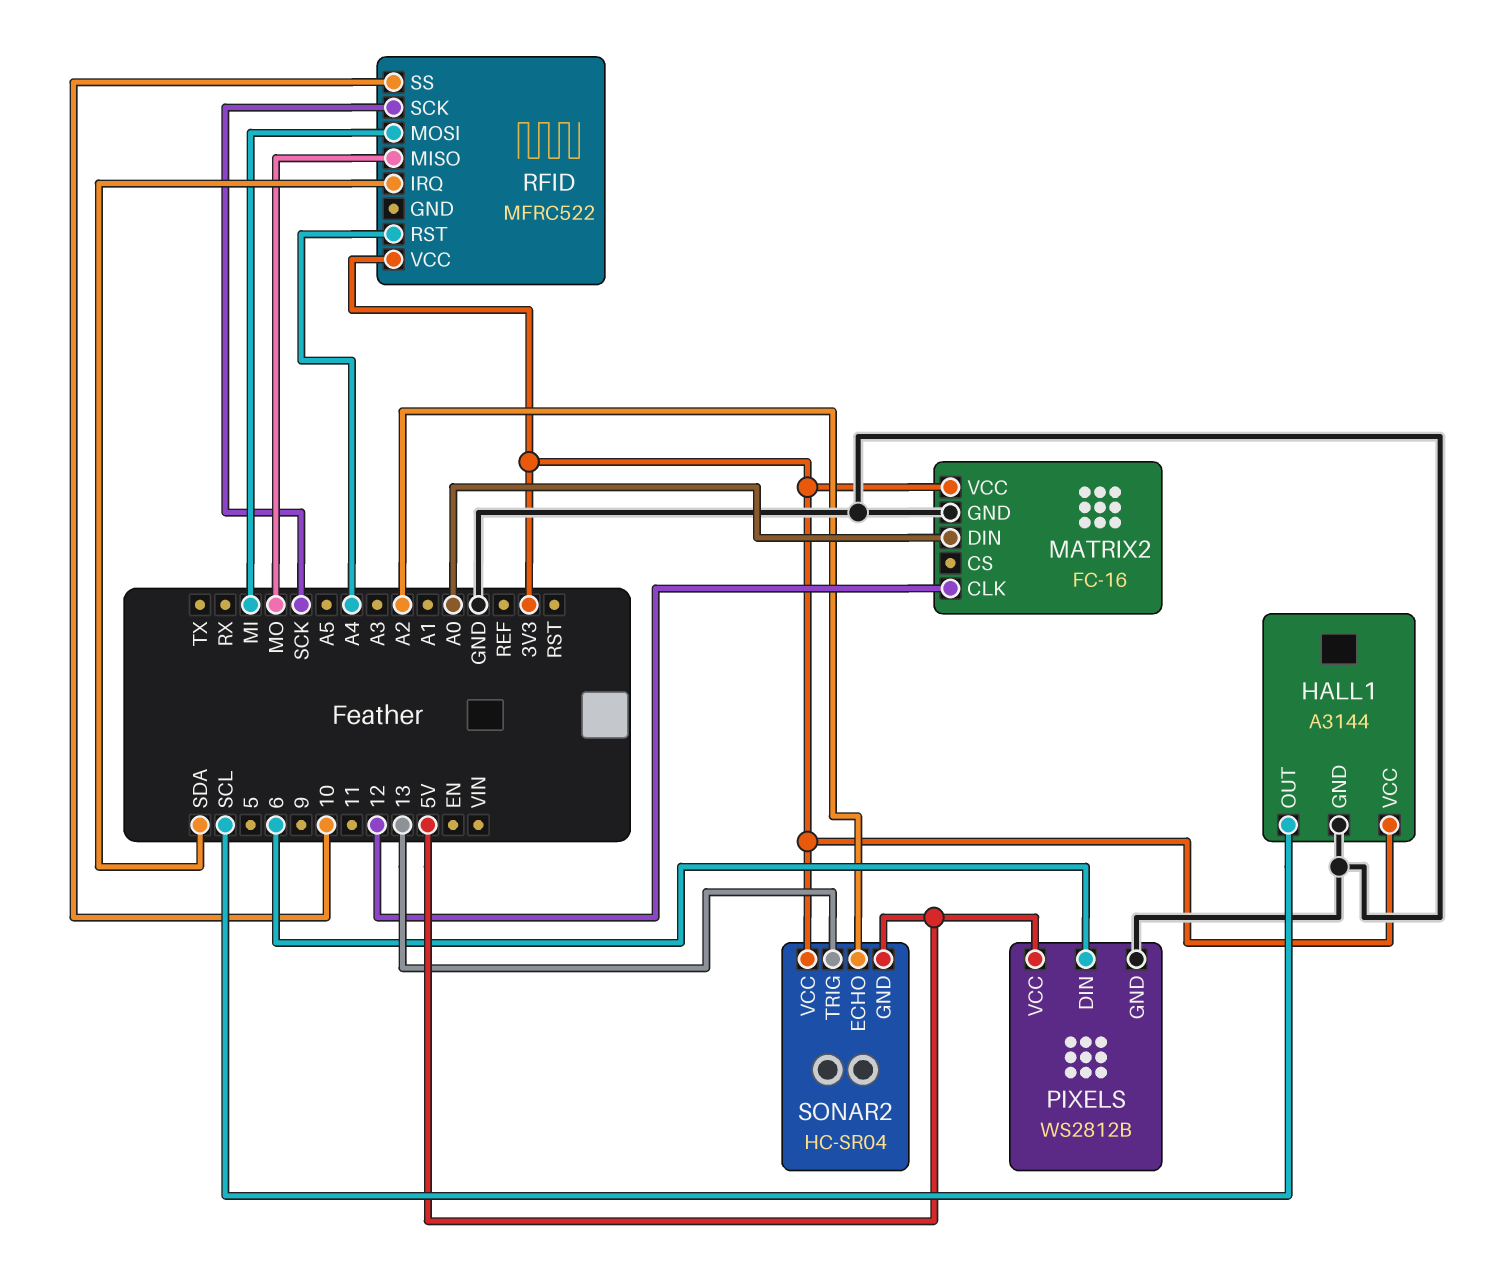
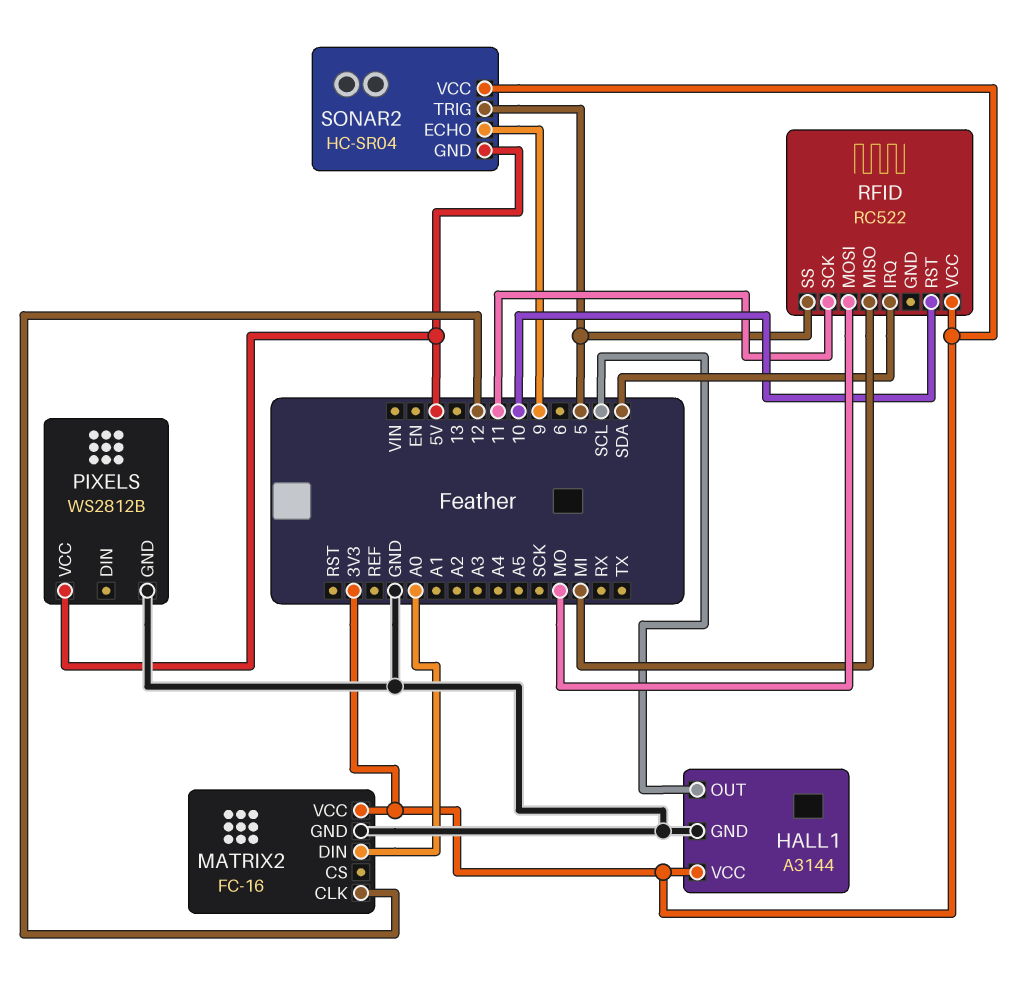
PIXELS pin DIN: 6 -> none
RFID: MFRC522 -> RC522
RFID pin MISO: MO -> MI
RFID pin MOSI: MI -> MO
RFID pin RST: A4 -> 10
RFID pin SCK: SCK -> 11
RFID pin SS: 10 -> 5
SONAR2 pin ECHO: A2 -> 9
SONAR2 pin TRIG: 13 -> 5

